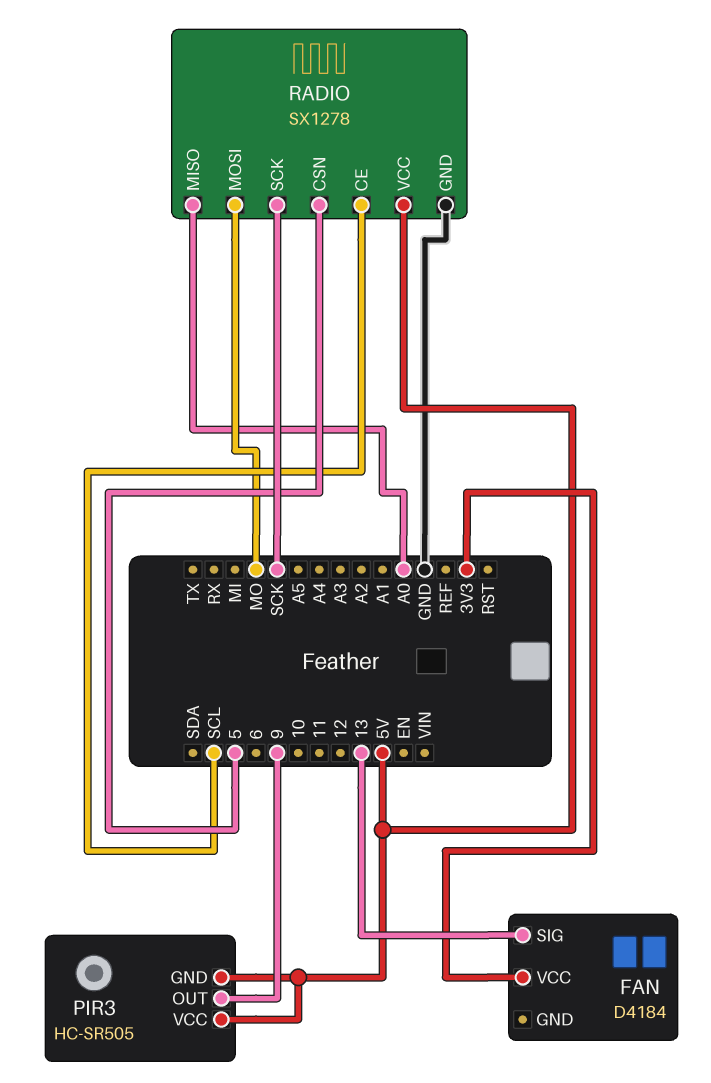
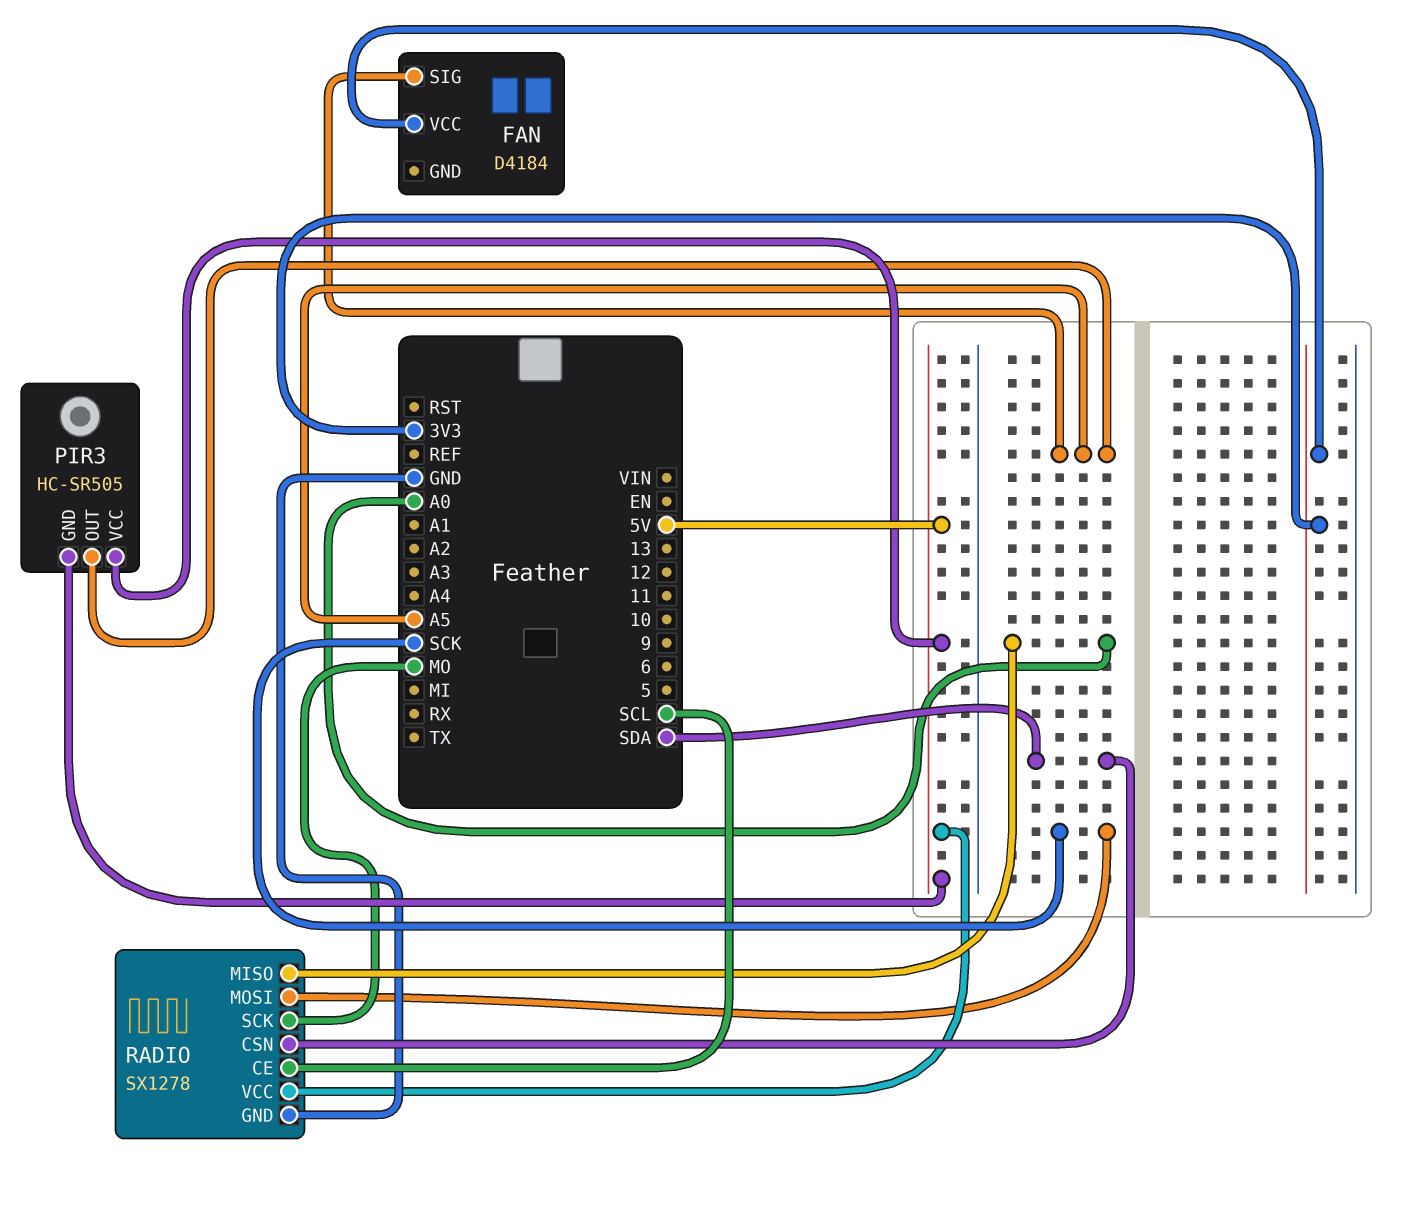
FAN pin SIG: 13 -> A5
PIR3 pin OUT: 9 -> A5
RADIO pin CSN: 5 -> SDA
RADIO pin MOSI: MO -> SCK
RADIO pin SCK: SCK -> MO

